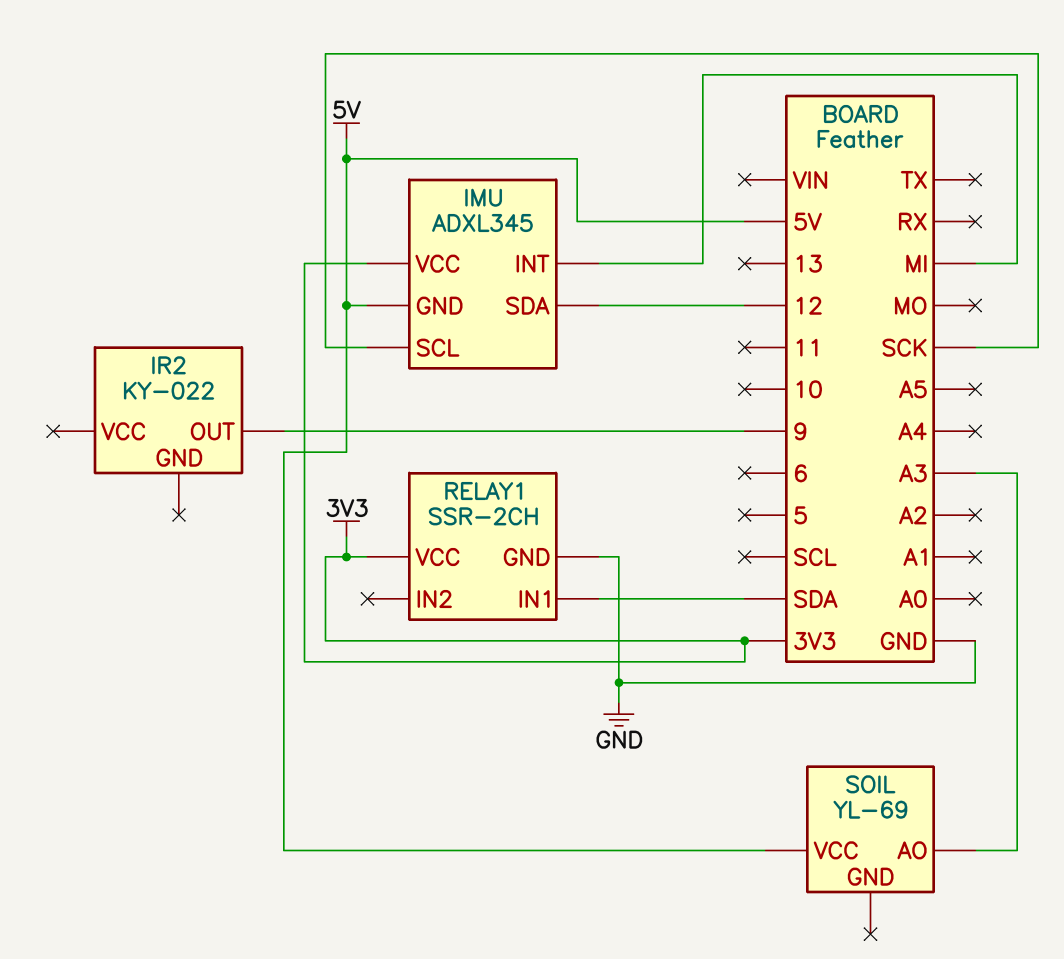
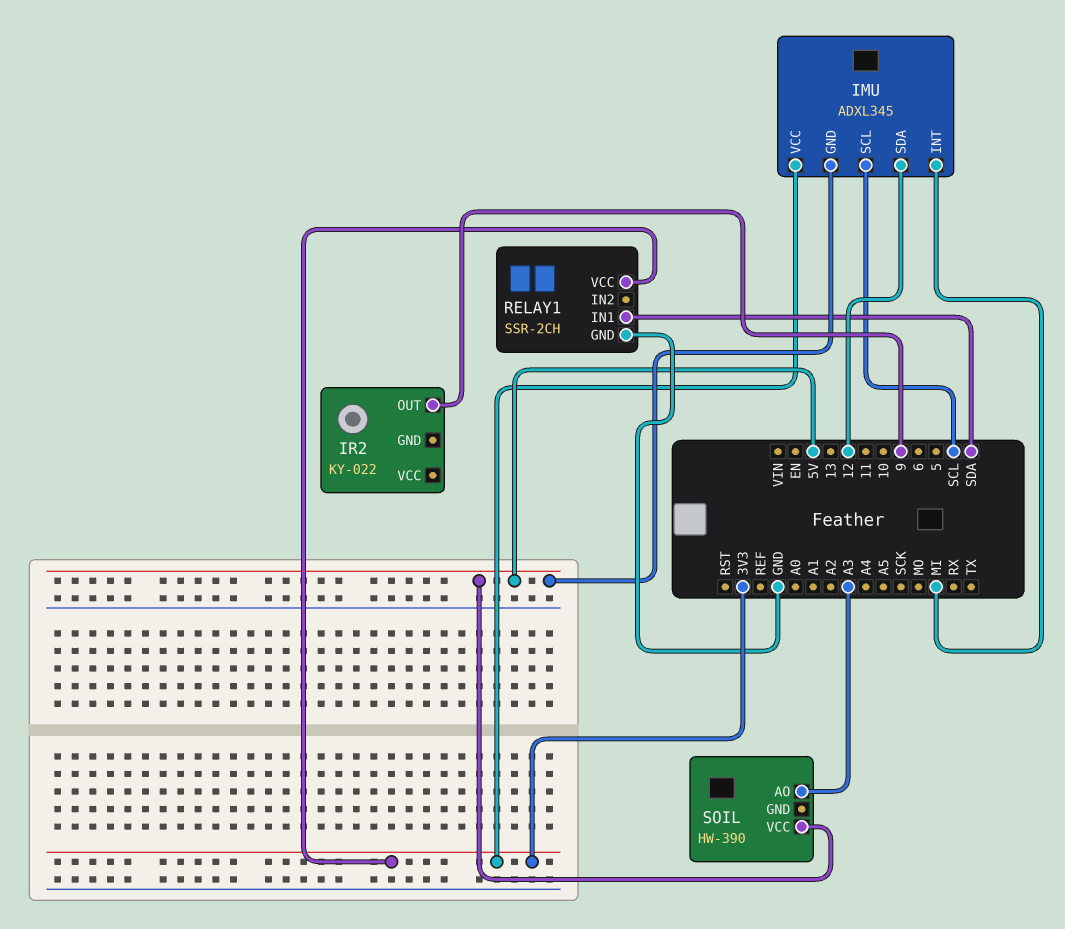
IMU pin SCL: SCK -> SCL
SOIL: YL-69 -> HW-390

